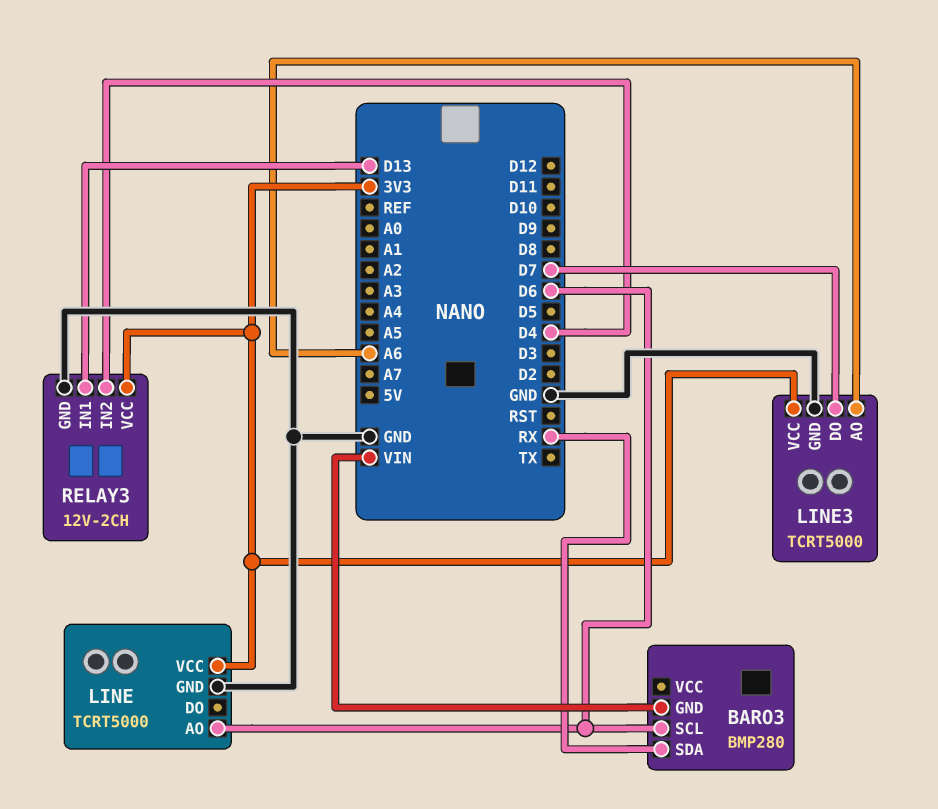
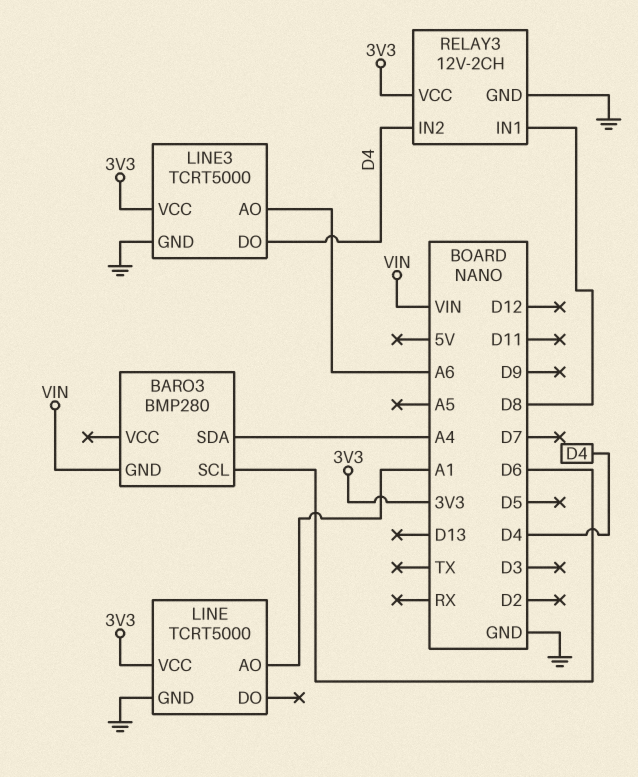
BARO3 pin SDA: RX -> A4
LINE pin AO: D6 -> A1
LINE3 pin DO: D7 -> D4
RELAY3 pin IN1: D13 -> D8

